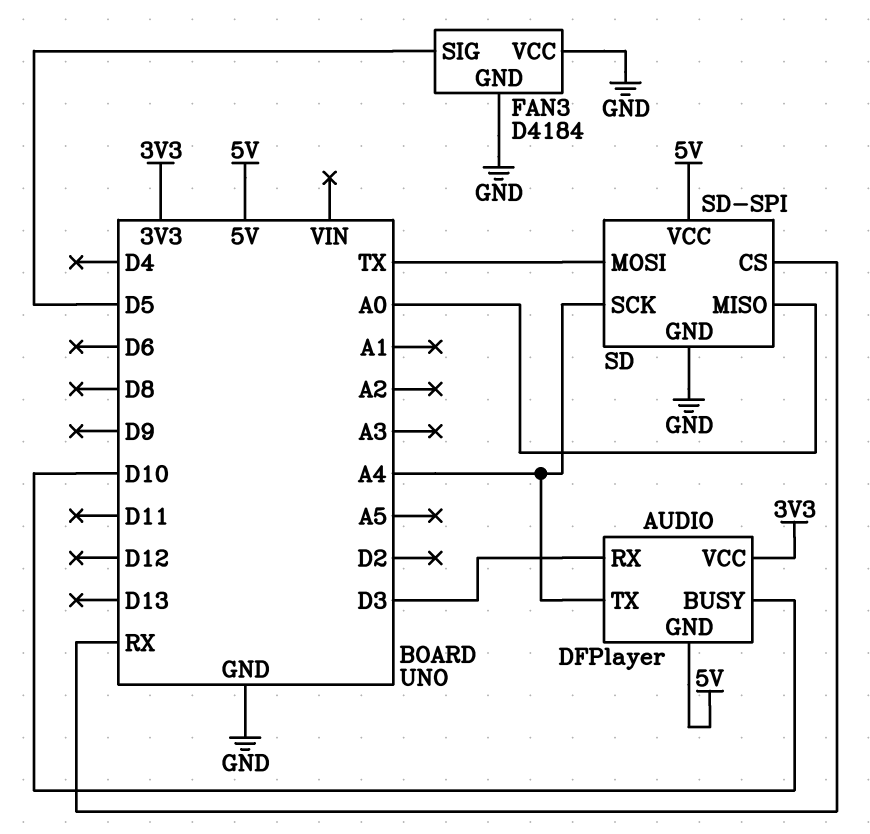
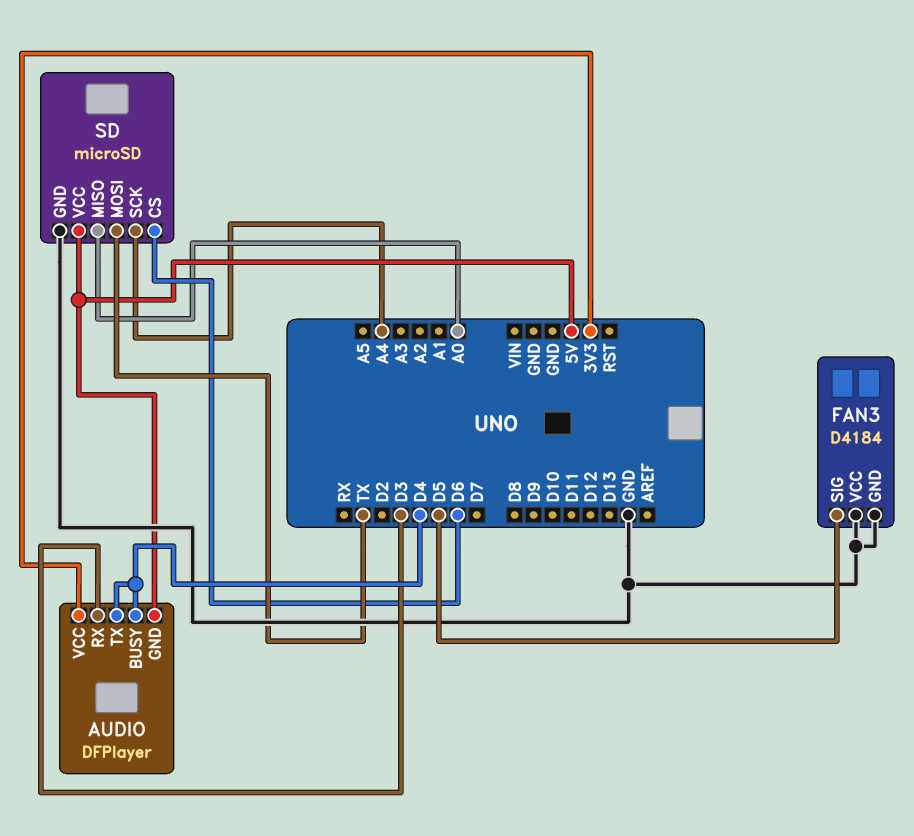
AUDIO pin BUSY: D10 -> D4
AUDIO pin TX: A4 -> D4
SD: SD-SPI -> microSD
SD pin CS: RX -> D6

